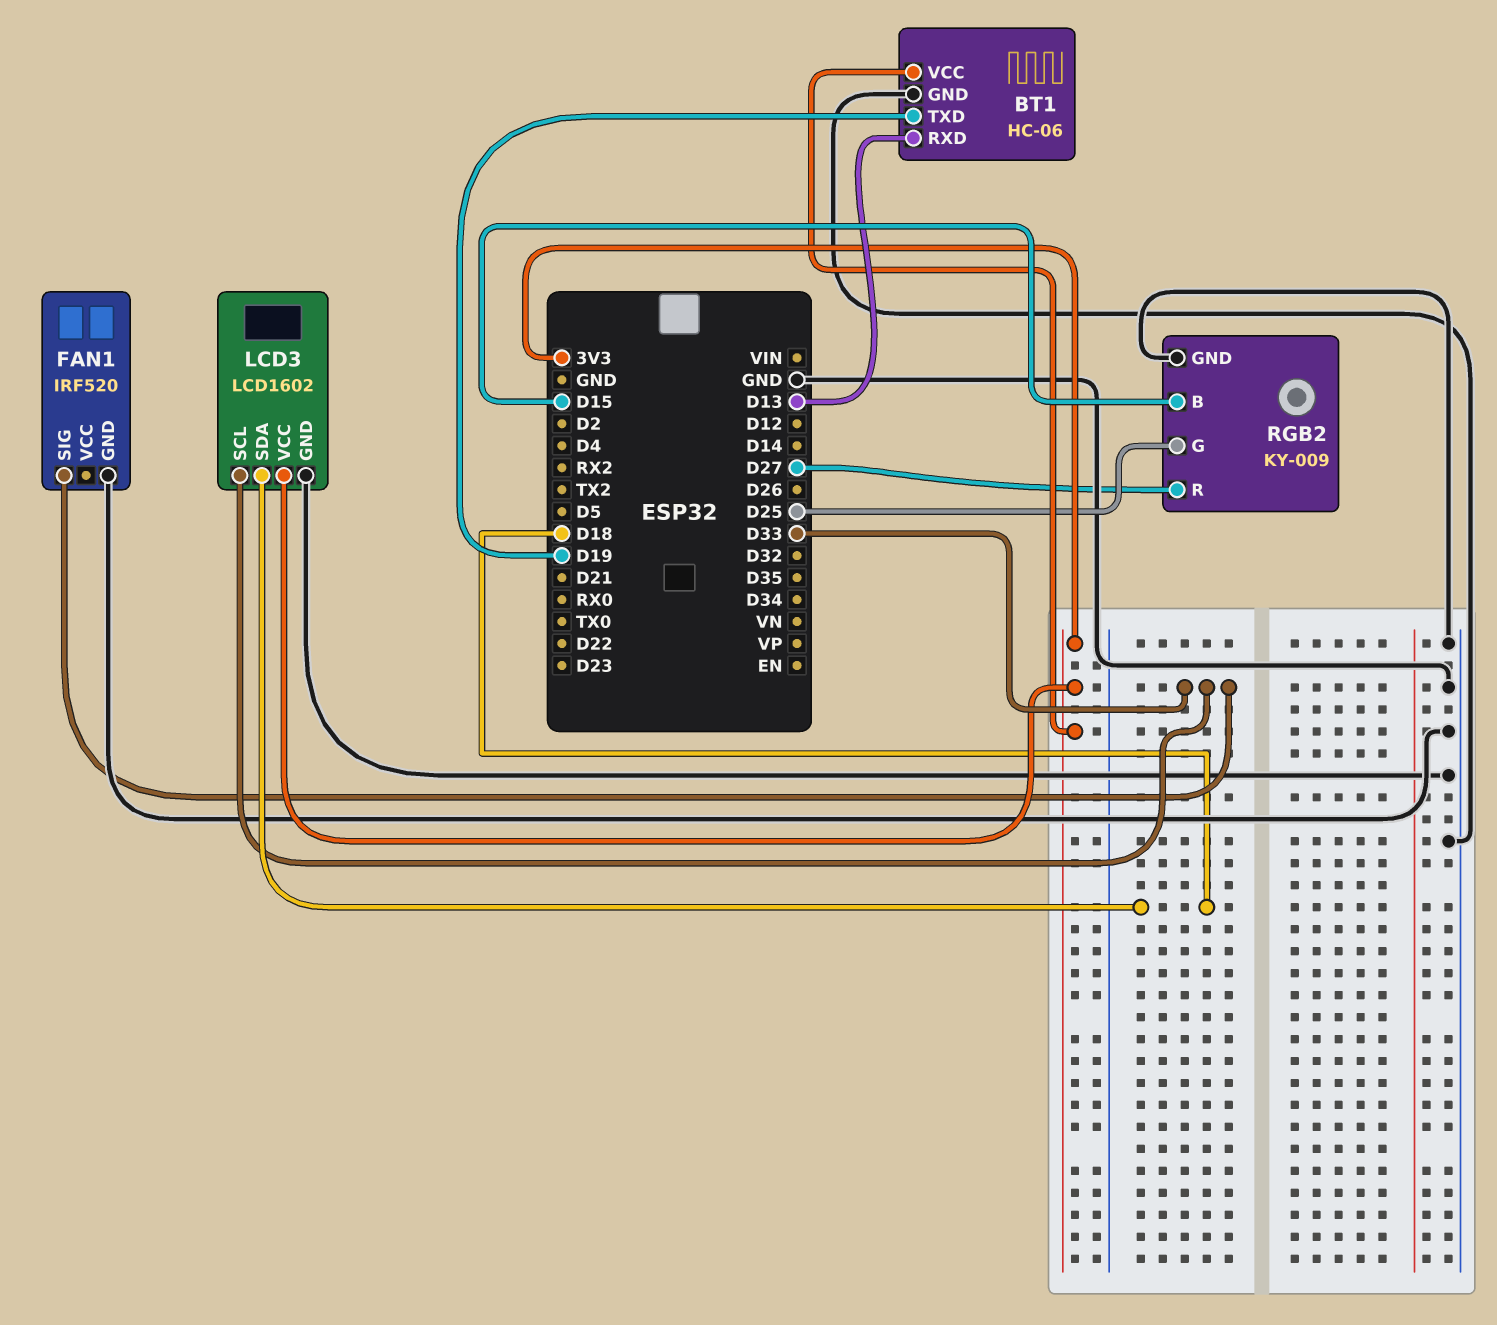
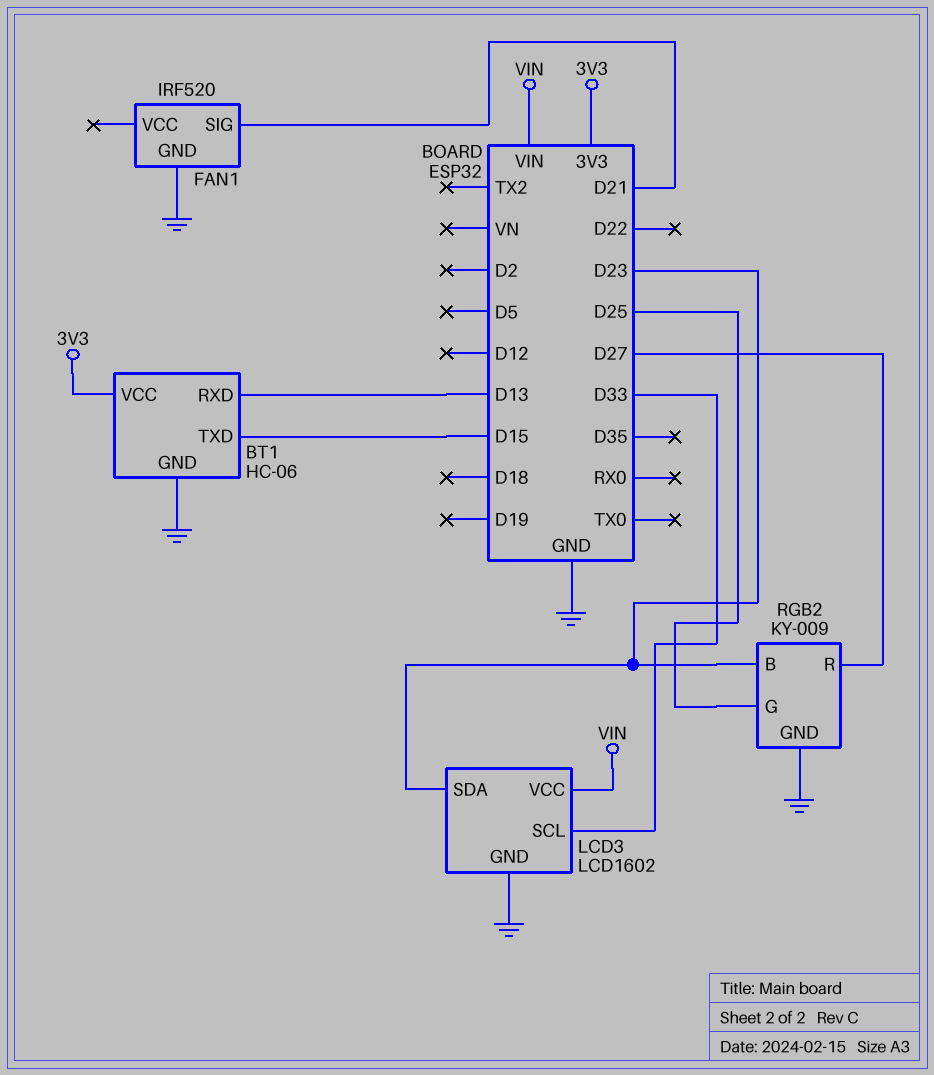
BT1 pin TXD: D19 -> D15
FAN1 pin SIG: D33 -> D21
LCD3 pin SDA: D18 -> D23
LCD3 pin VCC: 3V3 -> VIN
RGB2 pin B: D15 -> D23

